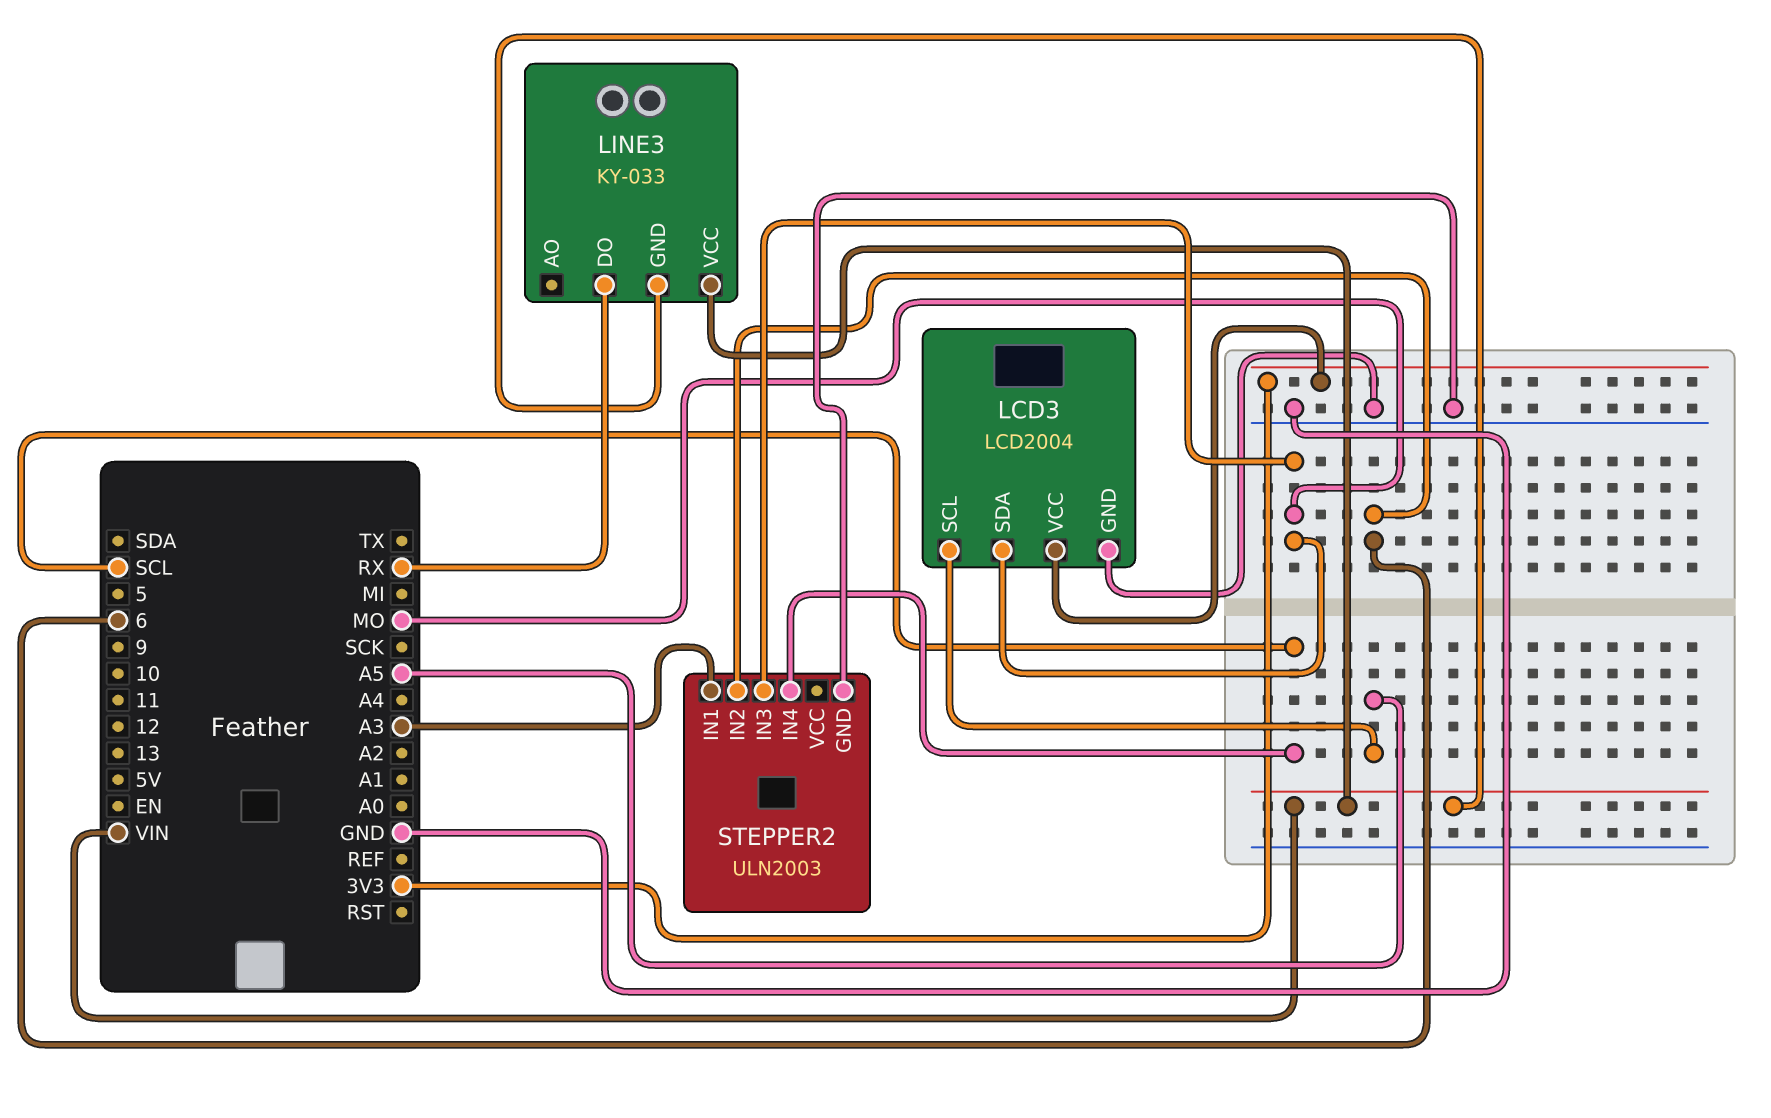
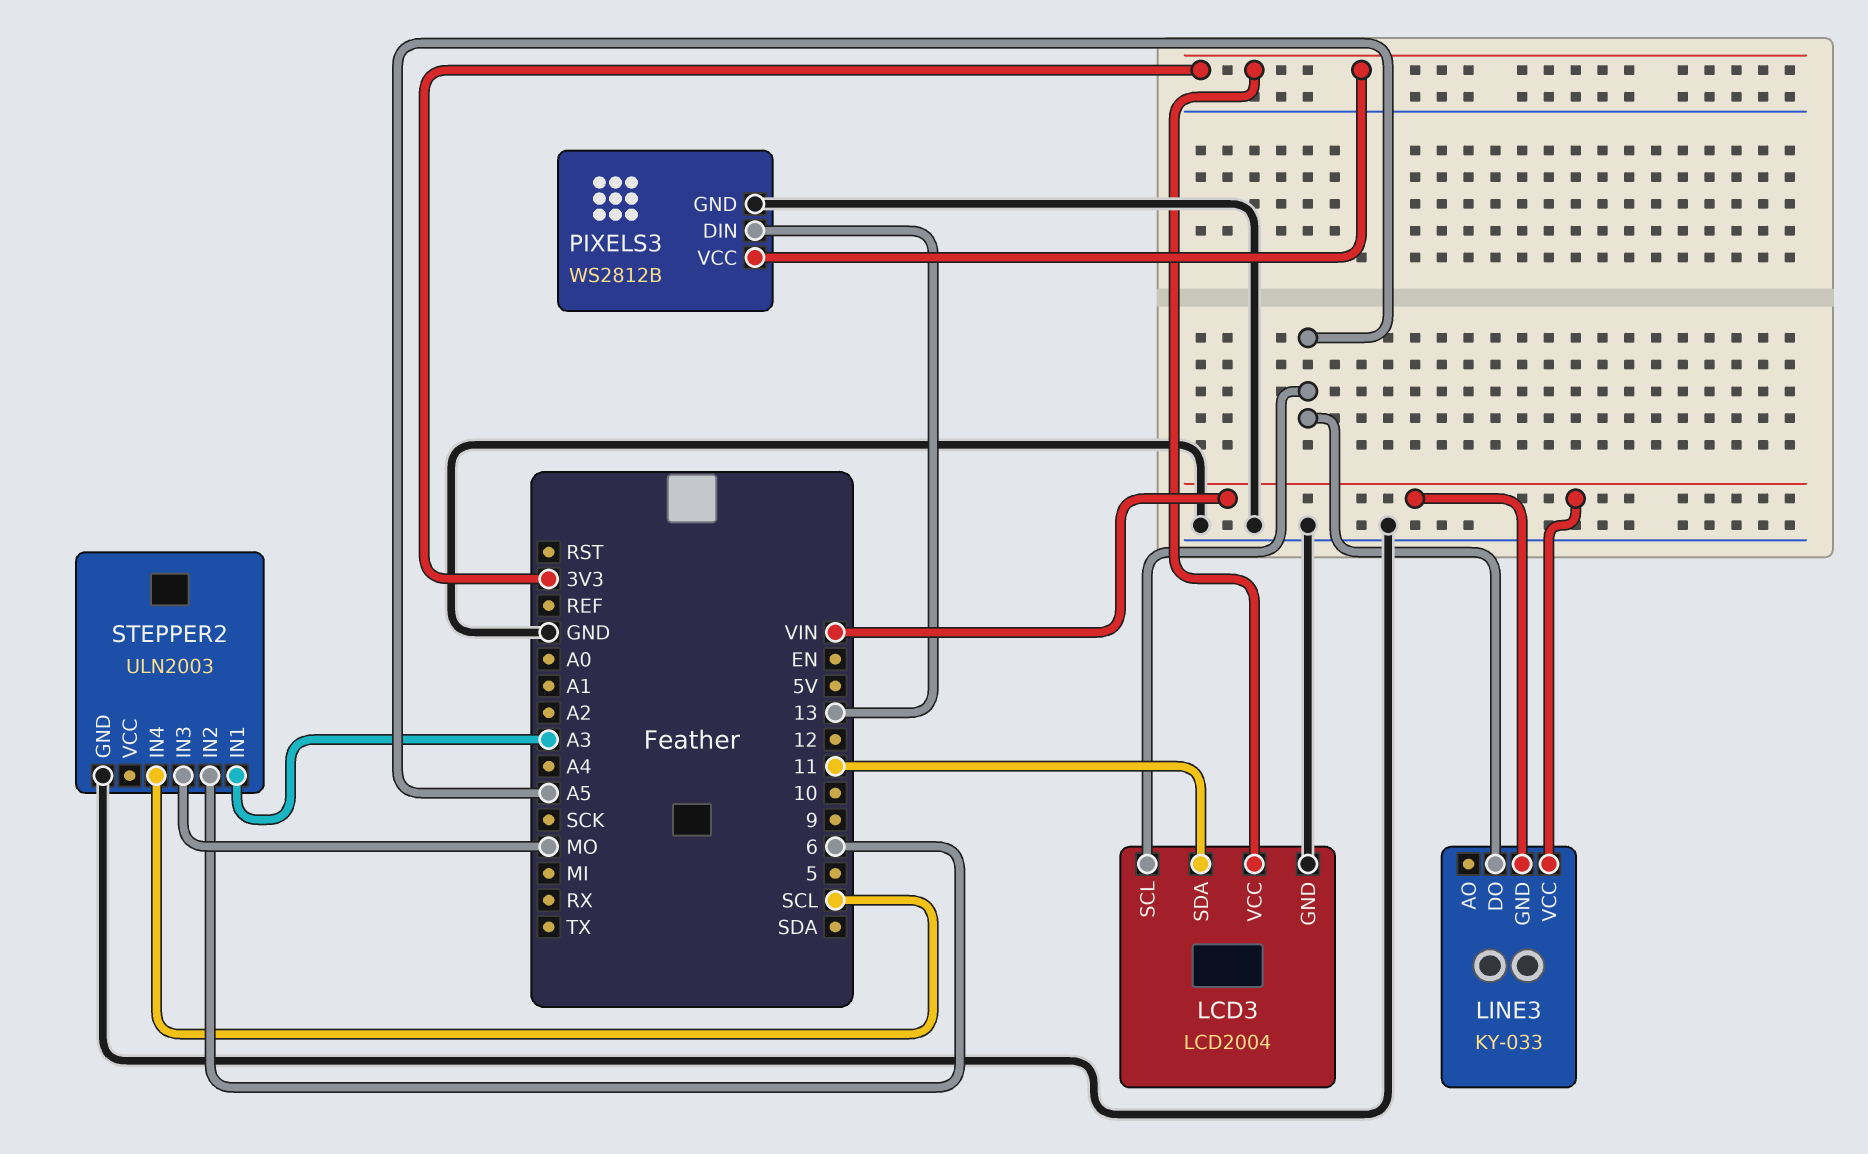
LCD3 pin SDA: MO -> 11
LINE3 pin DO: RX -> A5
PIXELS3: none -> WS2812B
PIXELS3 pin DIN: none -> 13
PIXELS3 pin GND: none -> GND
PIXELS3 pin VCC: none -> 3V3

